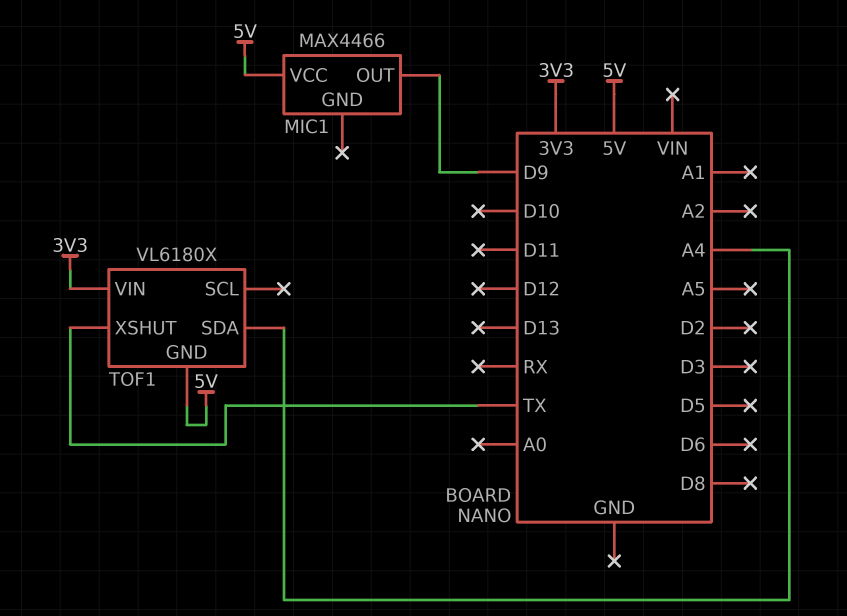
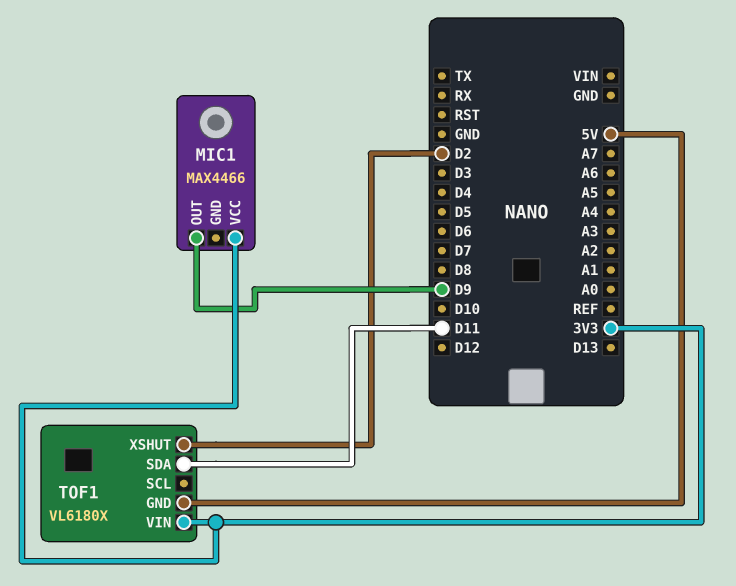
MIC1 pin VCC: 5V -> 3V3
TOF1 pin SDA: A4 -> D11
TOF1 pin XSHUT: TX -> D2

